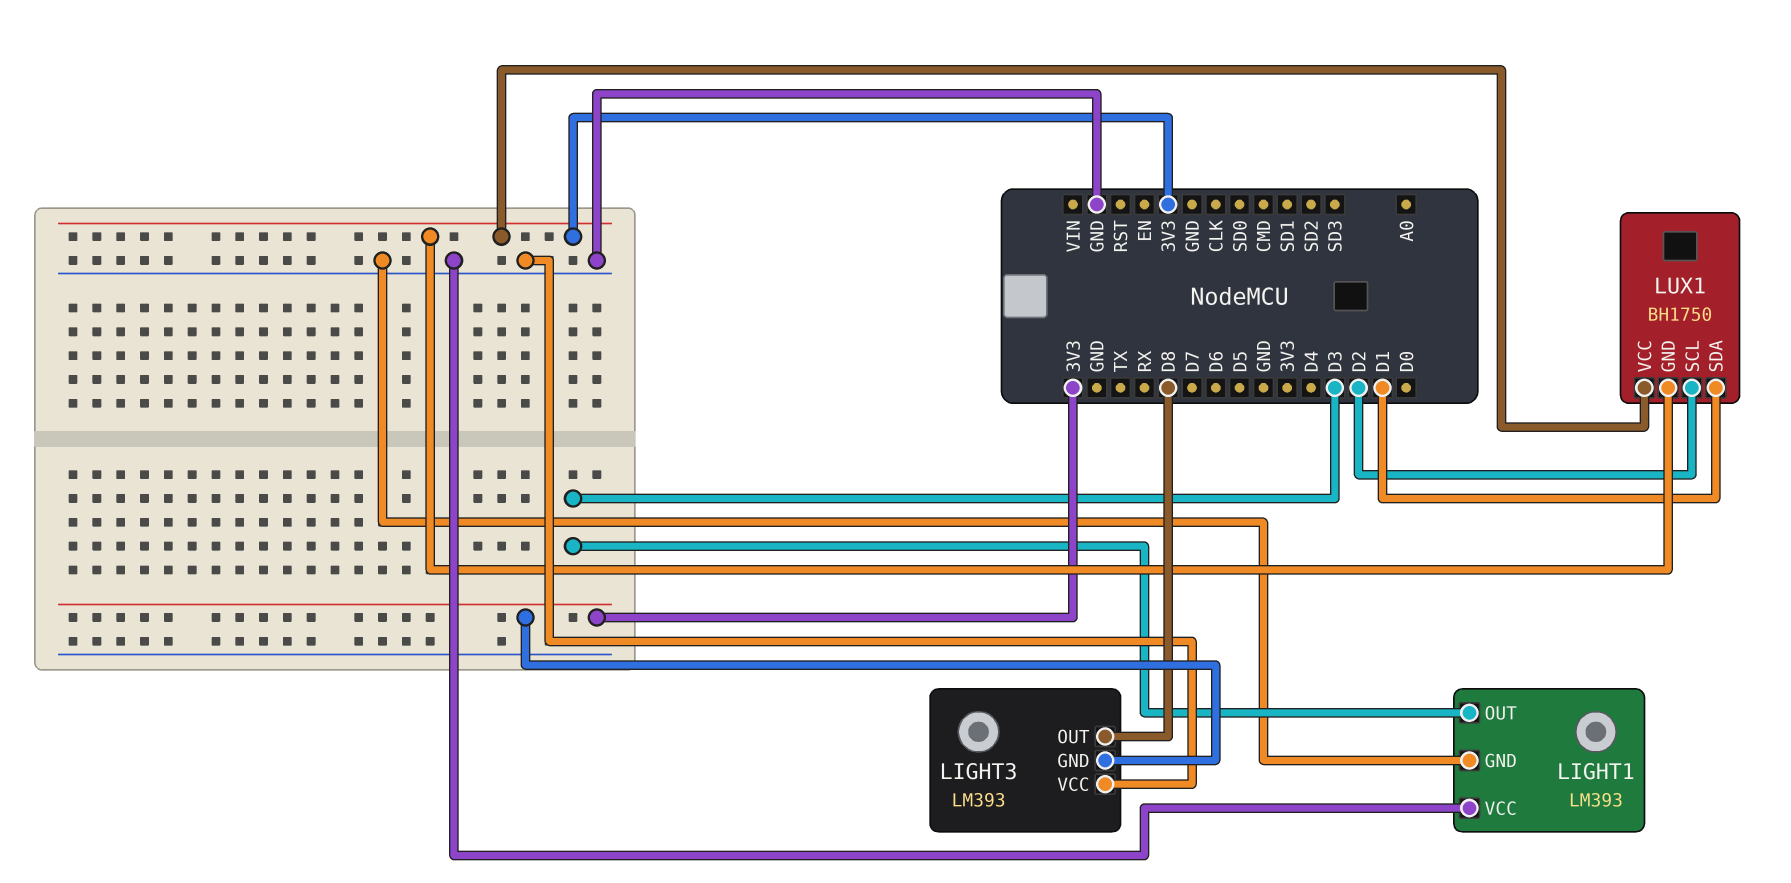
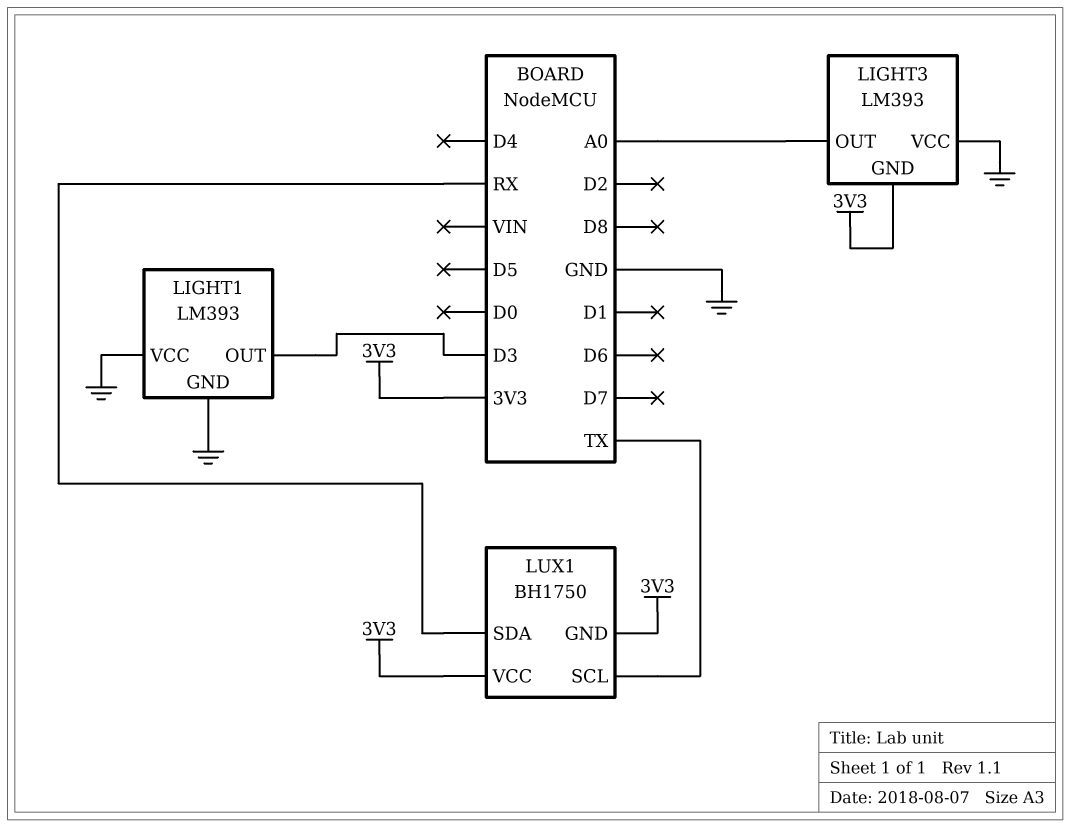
LIGHT3 pin OUT: D8 -> A0
LUX1 pin SCL: D2 -> TX
LUX1 pin SDA: D1 -> RX

